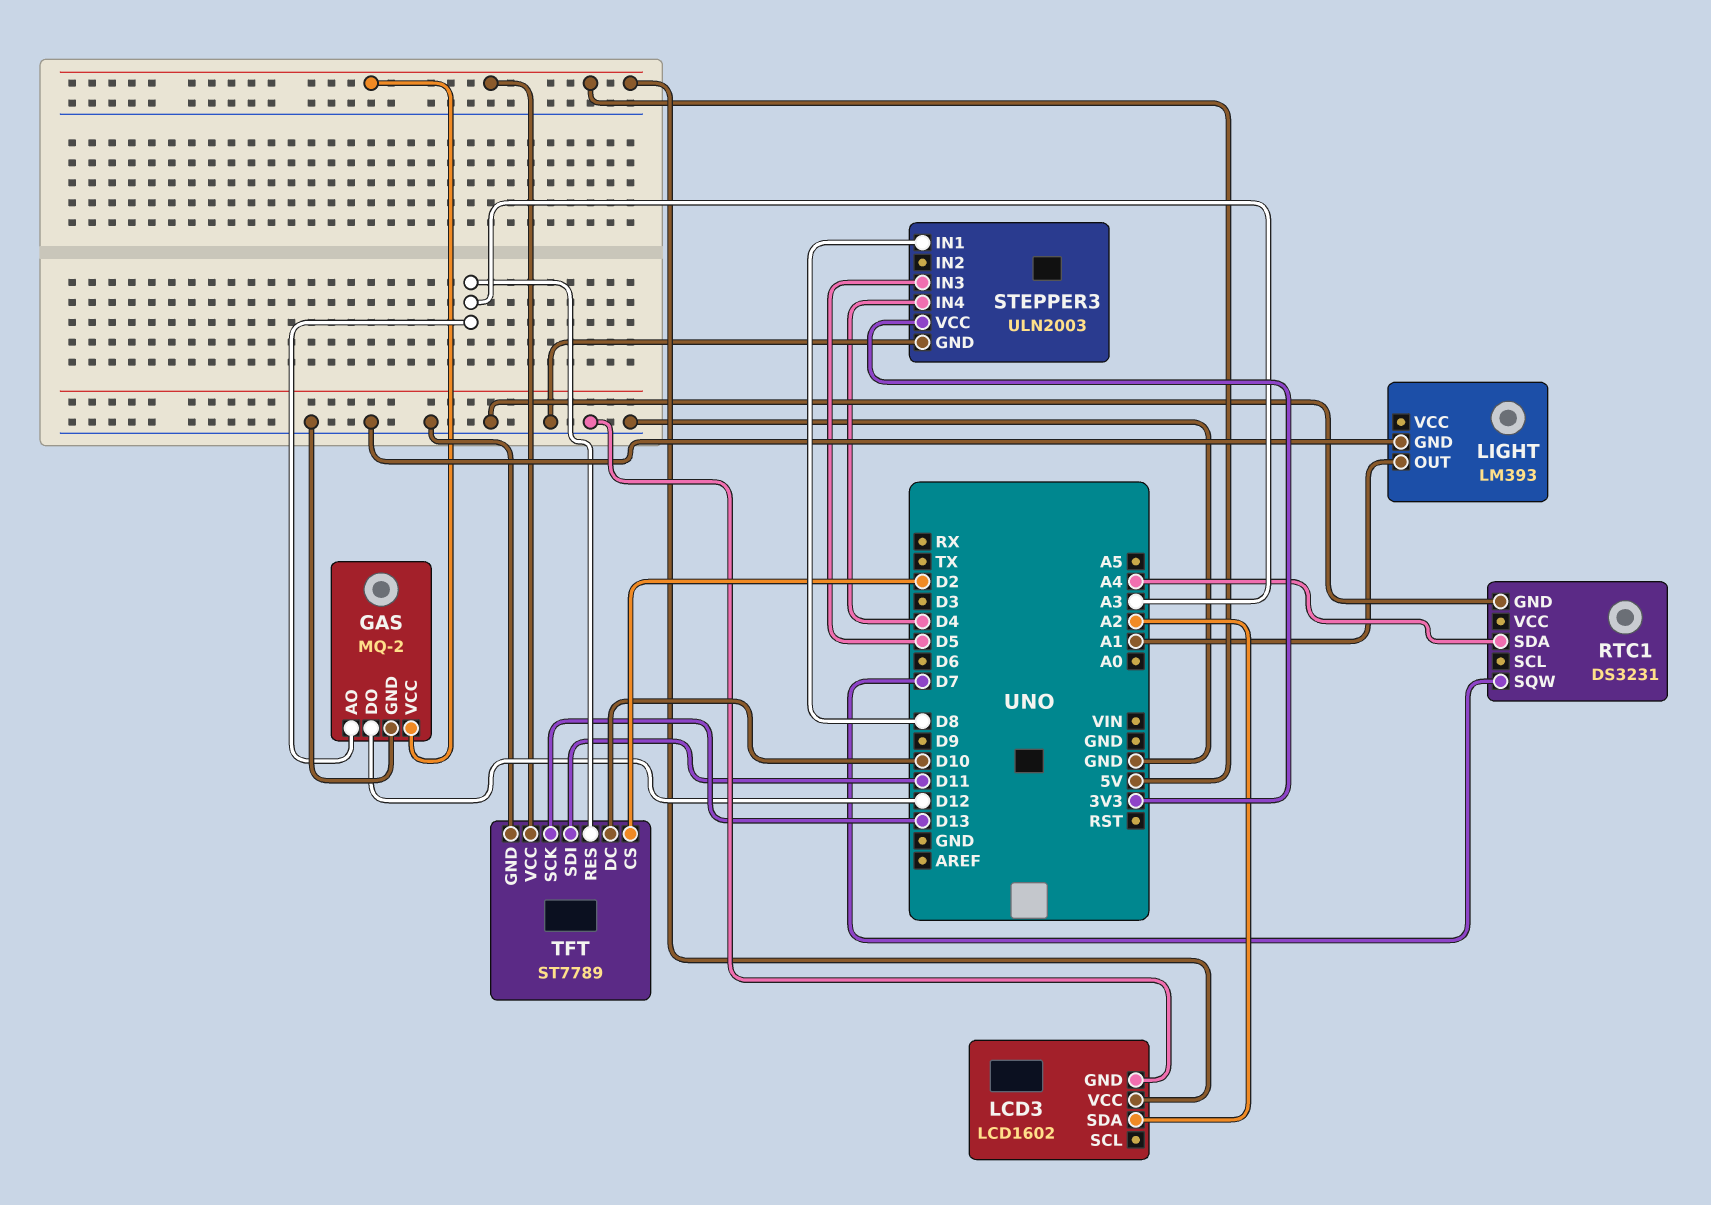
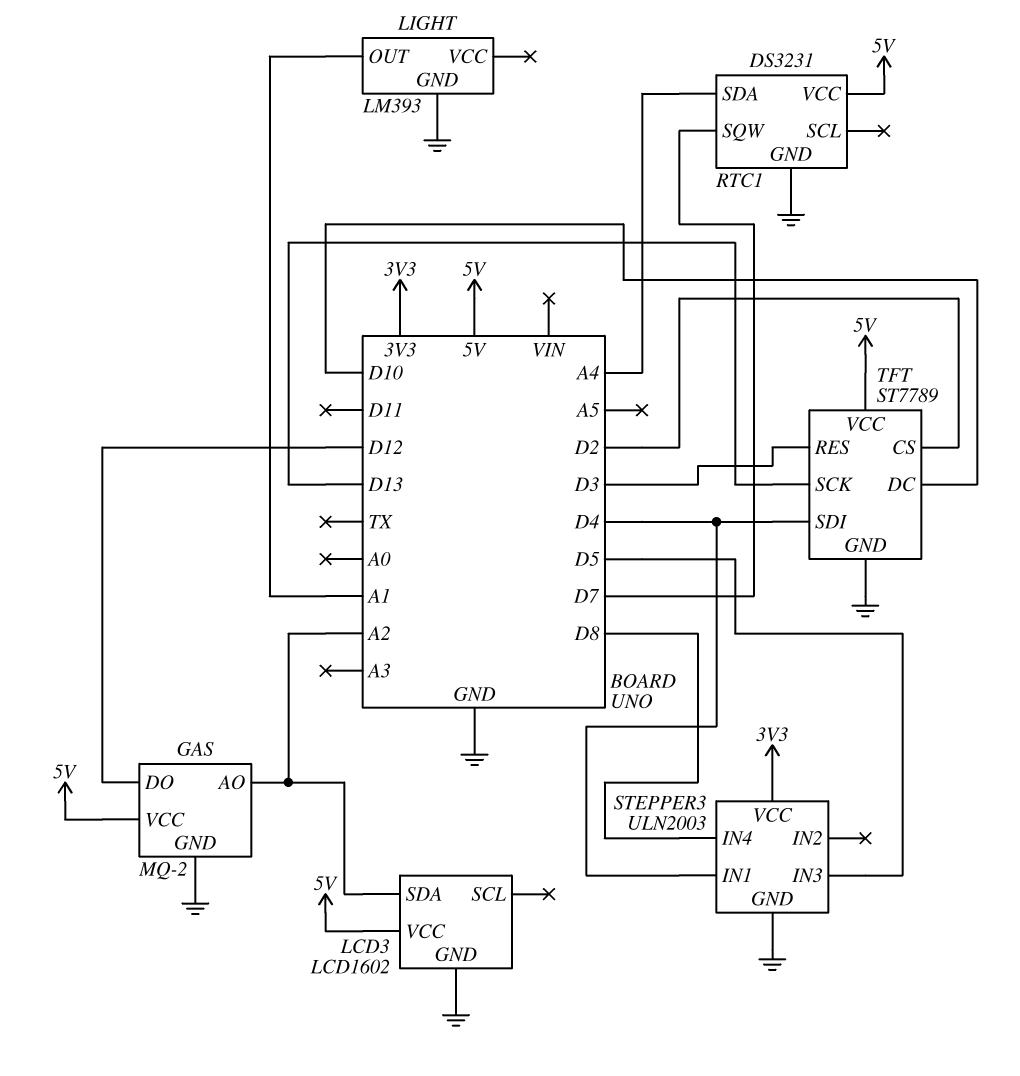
GAS pin AO: A3 -> A2
RTC1 pin VCC: none -> 5V
STEPPER3 pin IN1: D8 -> D4
STEPPER3 pin IN4: D4 -> D8
TFT pin RES: A3 -> D3
TFT pin SDI: D11 -> D4

